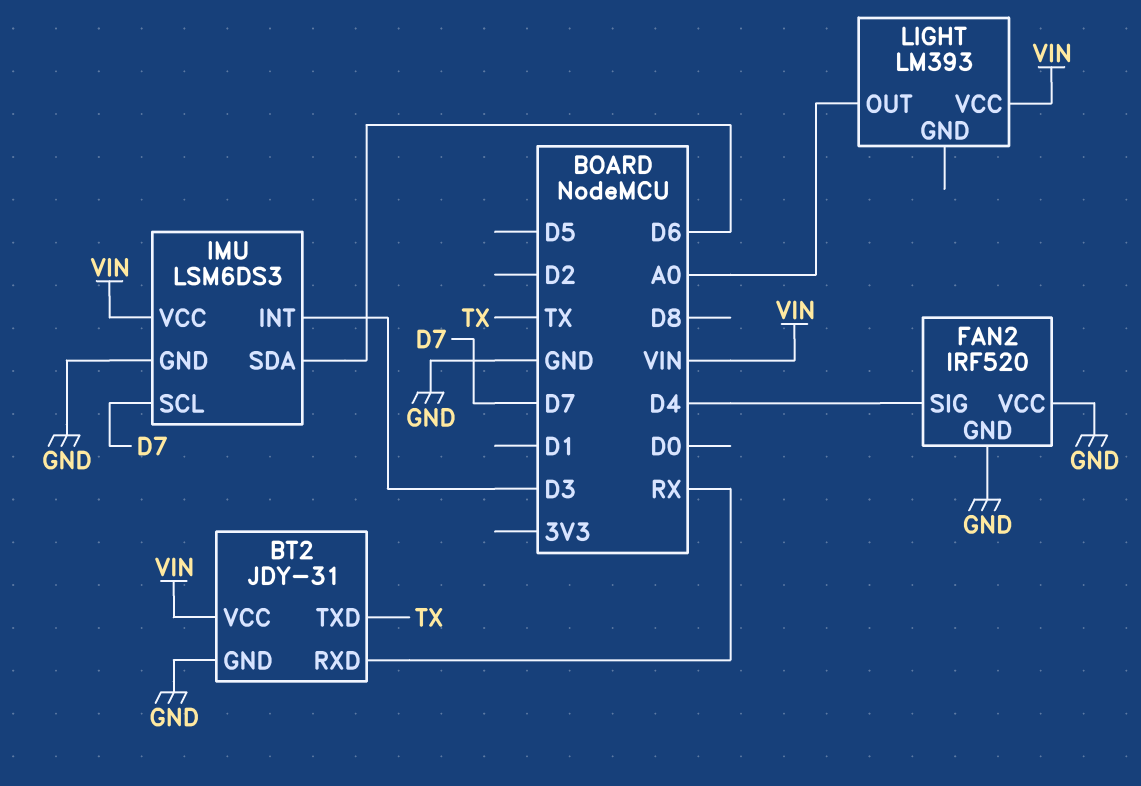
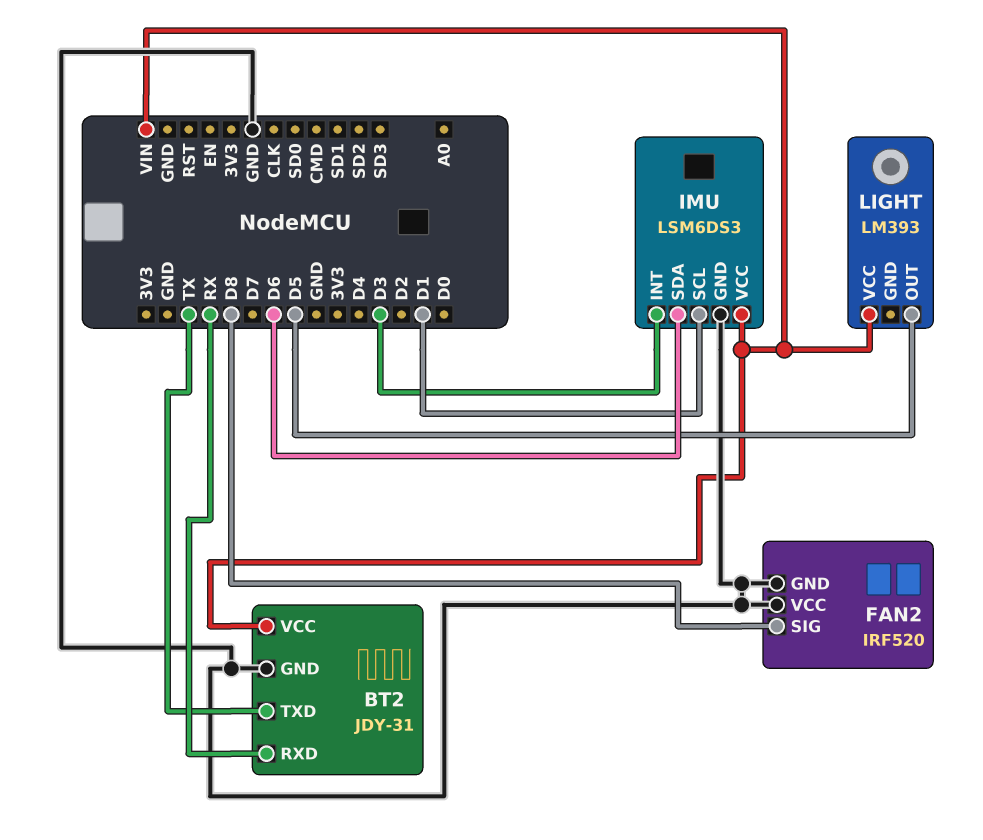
FAN2 pin SIG: D4 -> D8
IMU pin SCL: D7 -> D1
LIGHT pin OUT: A0 -> D5

